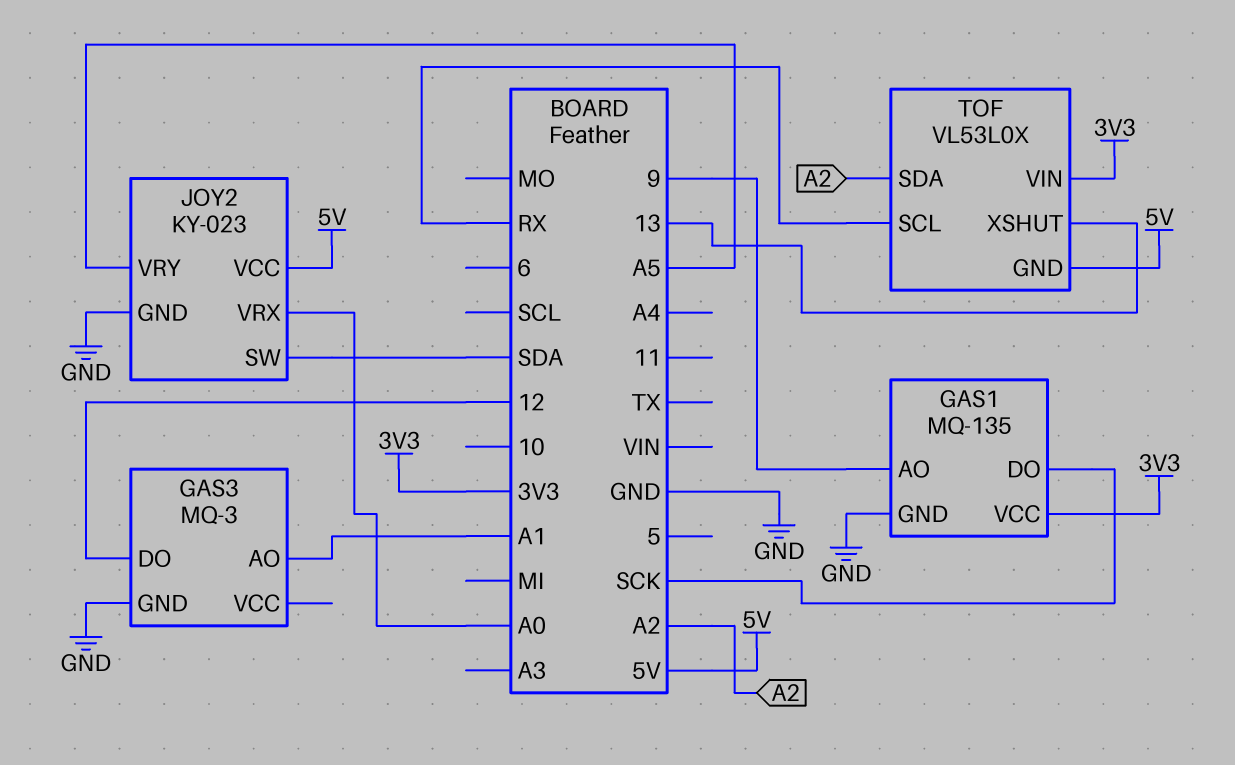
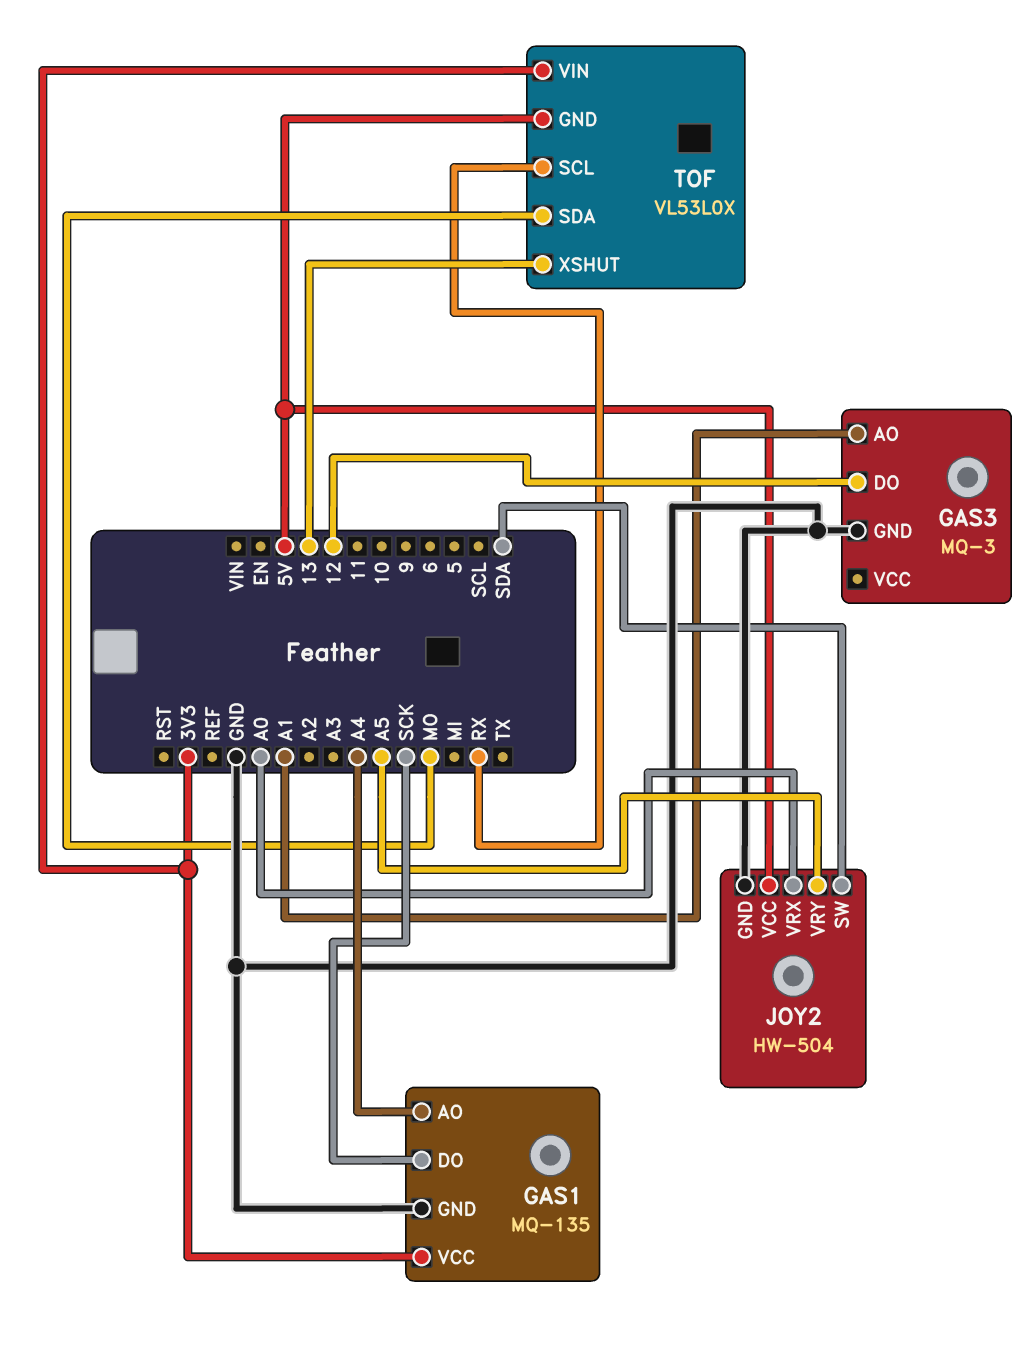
GAS1 pin AO: 9 -> A4
JOY2: KY-023 -> HW-504
TOF pin SDA: A2 -> MO

